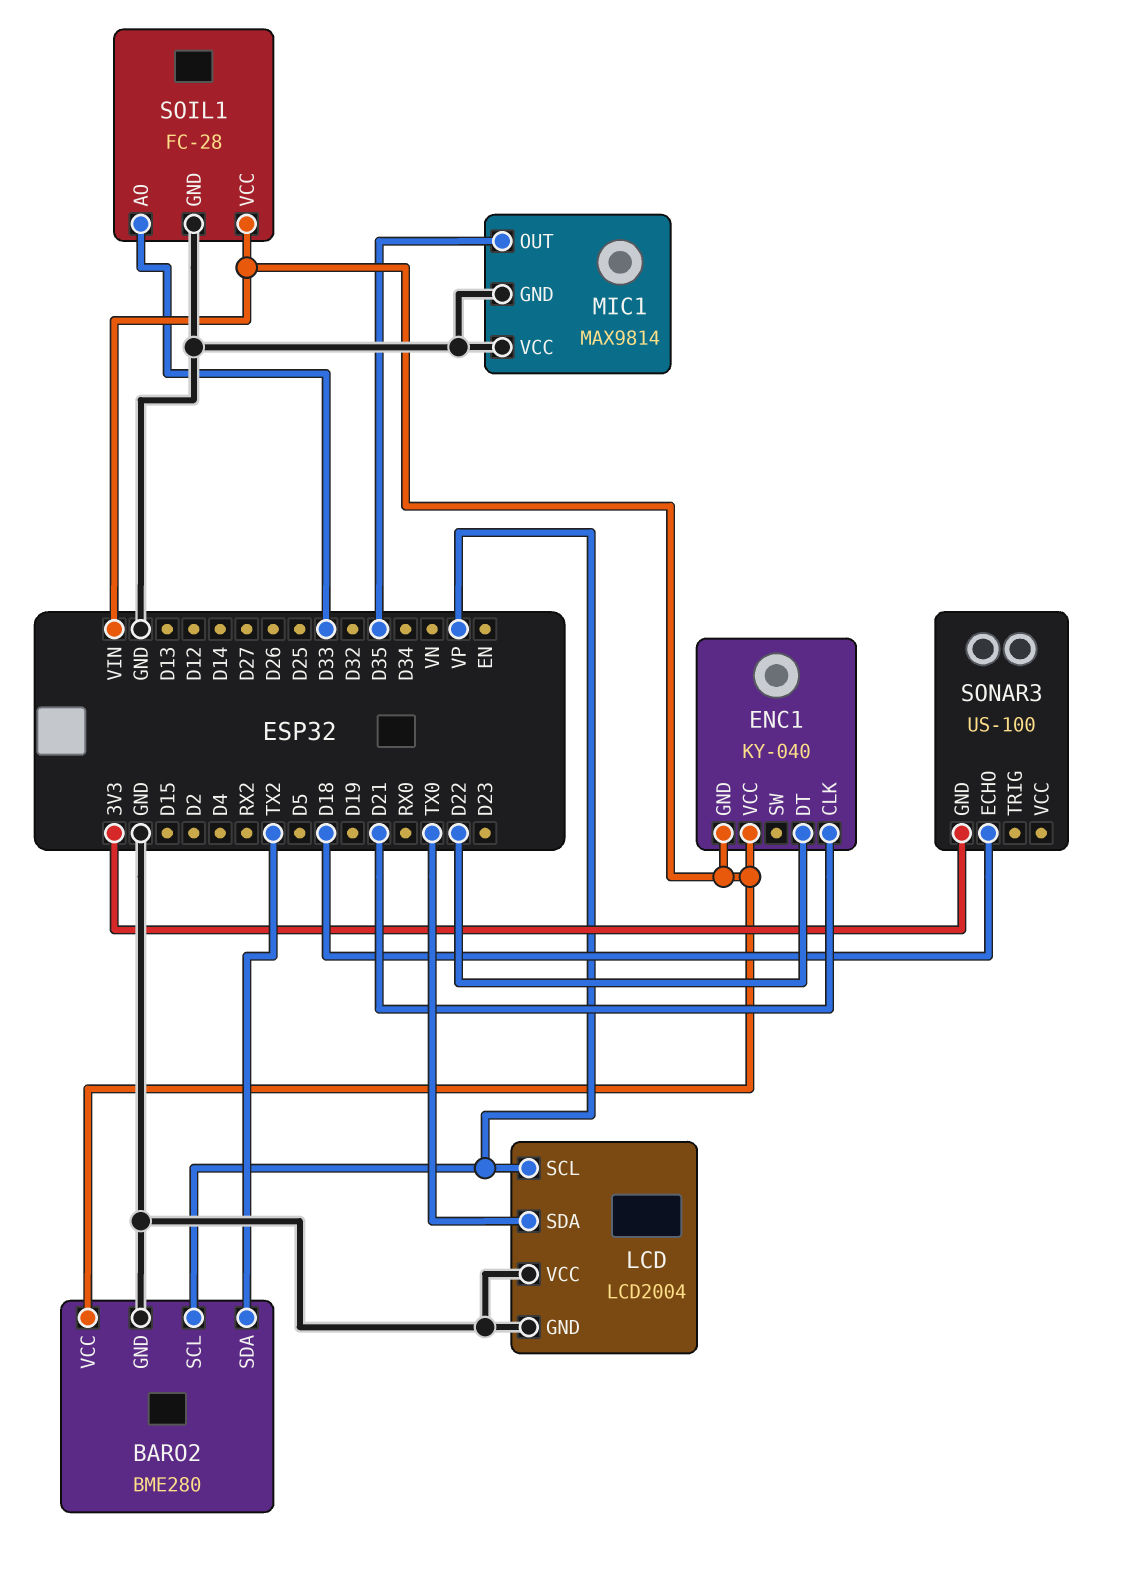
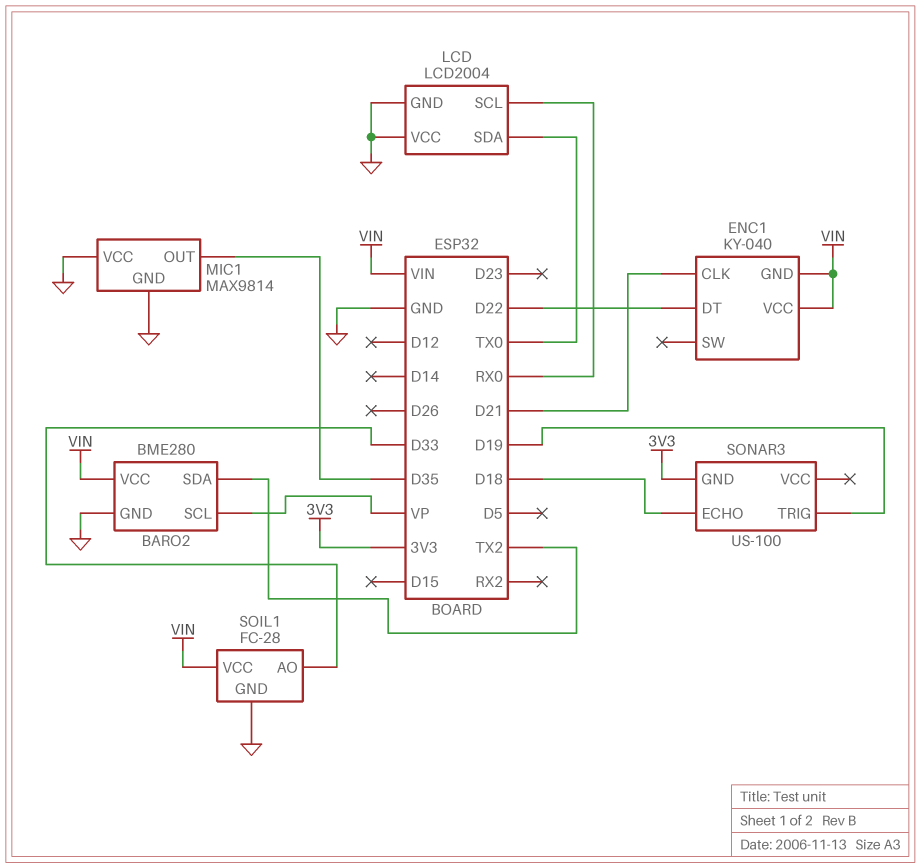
LCD pin SCL: VP -> RX0
SONAR3 pin TRIG: none -> D19

